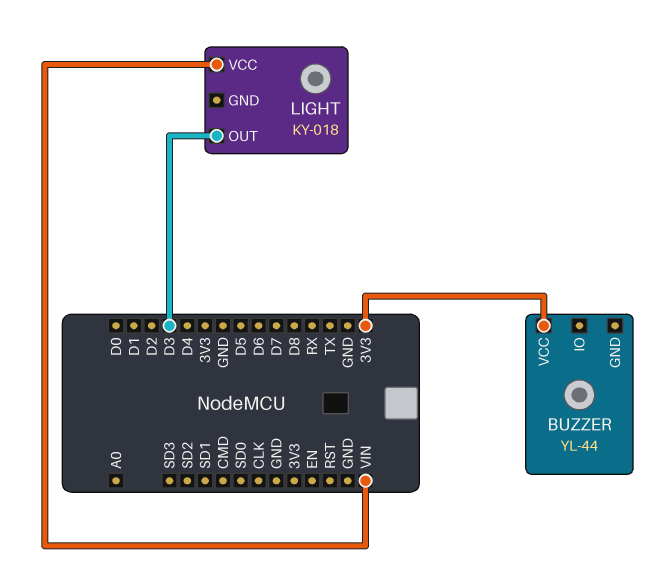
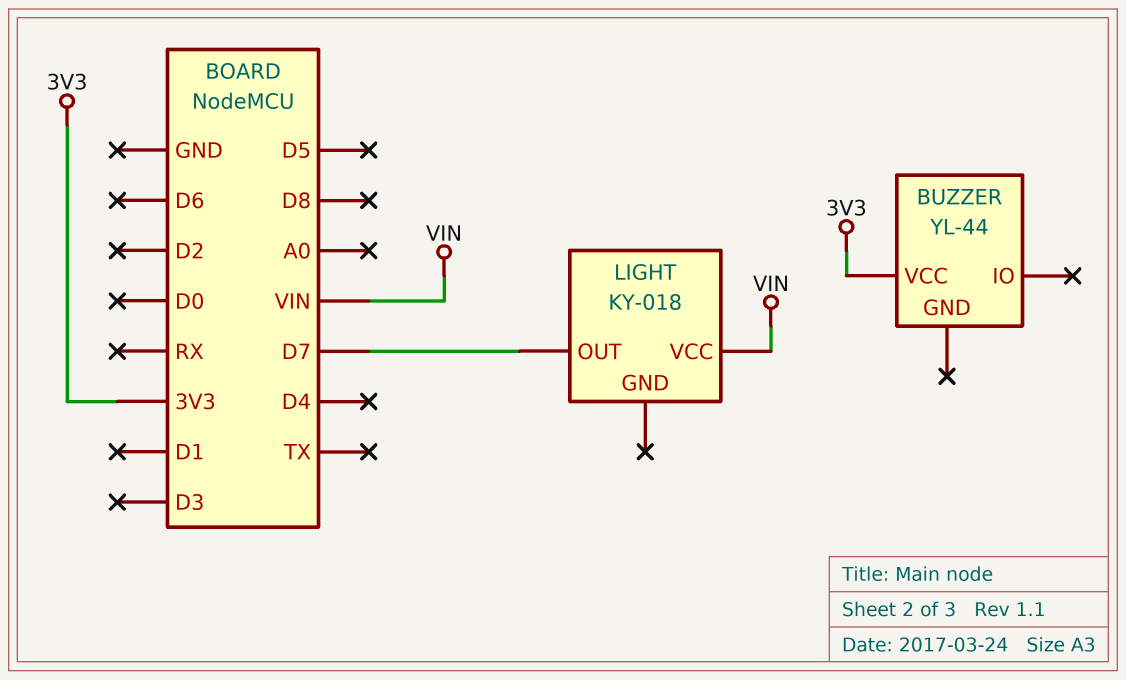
LIGHT pin OUT: D3 -> D7

